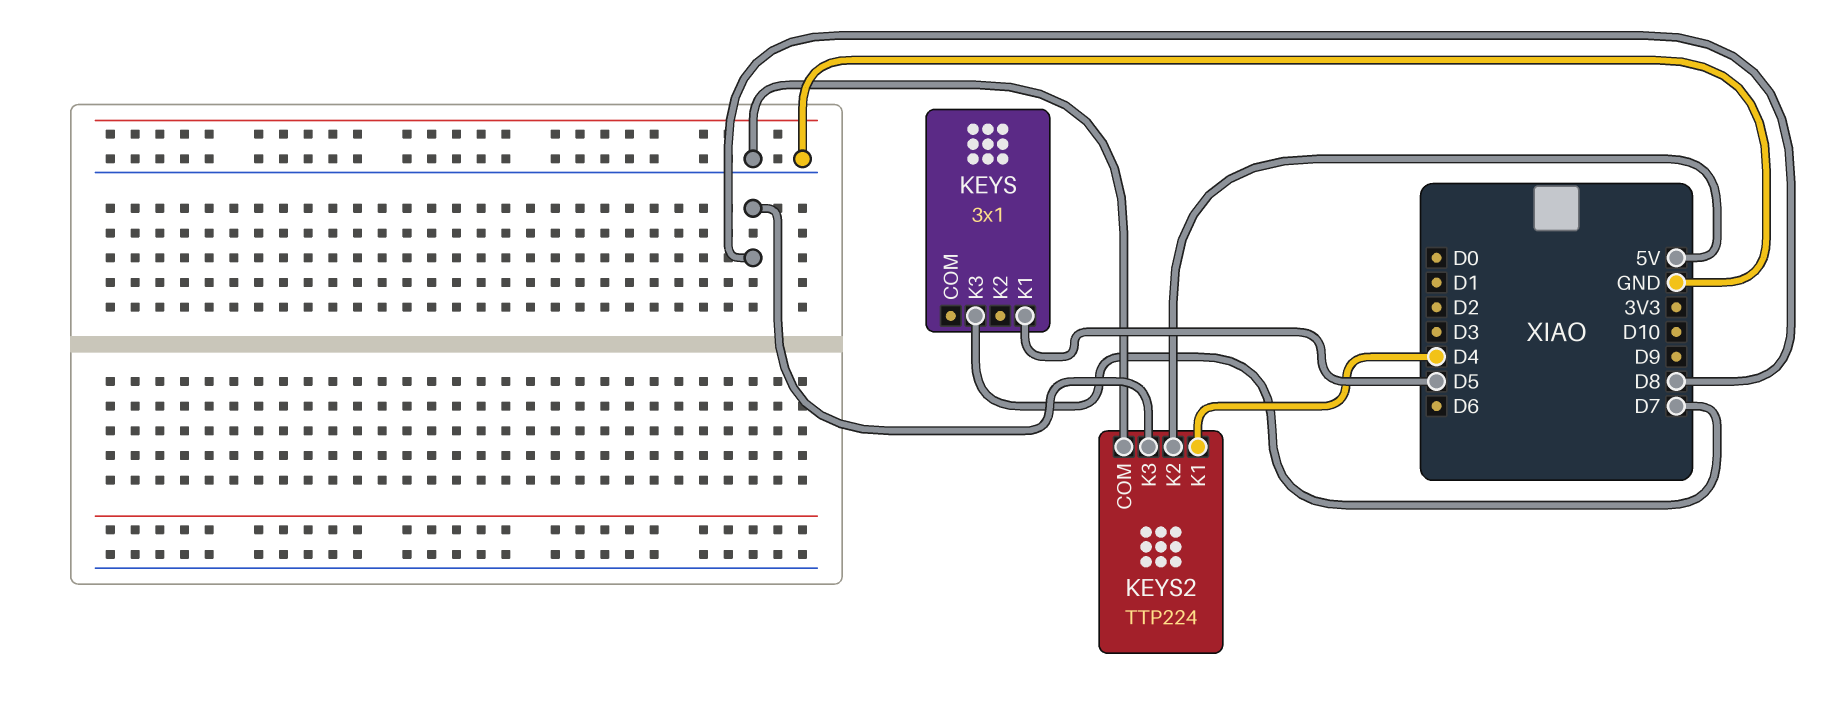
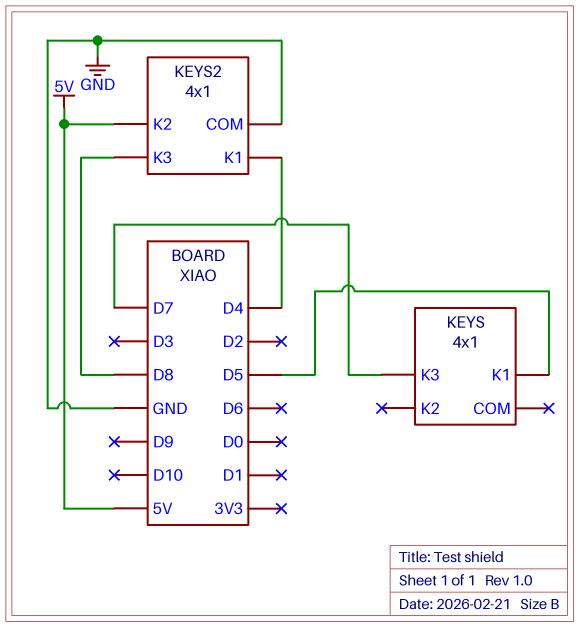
KEYS: 3x1 -> 4x1
KEYS2: TTP224 -> 4x1

